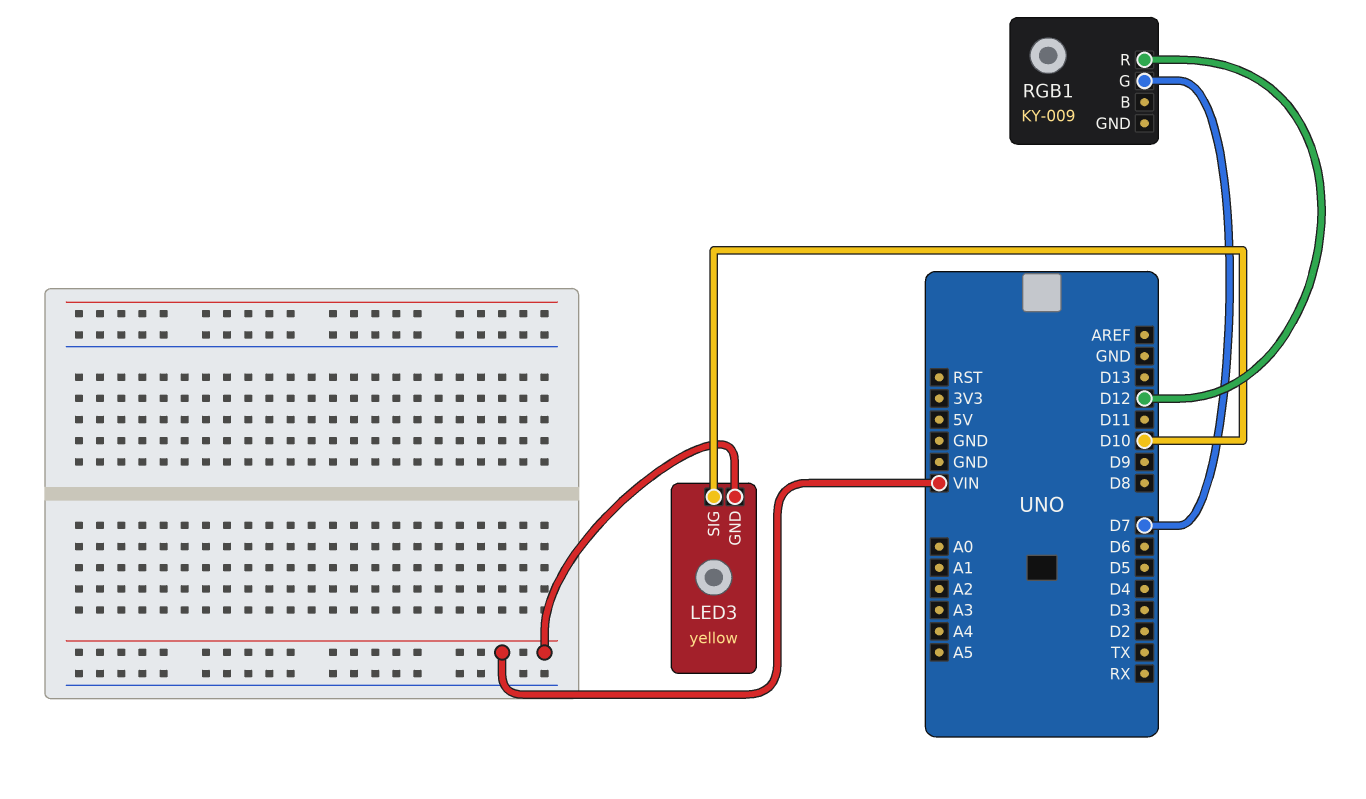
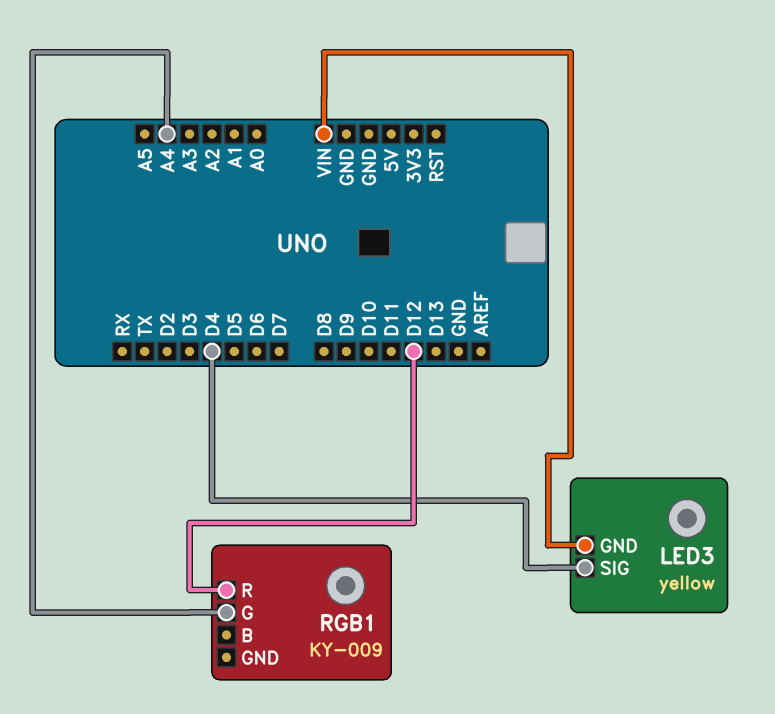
LED3 pin SIG: D10 -> D4
RGB1 pin G: D7 -> A4

